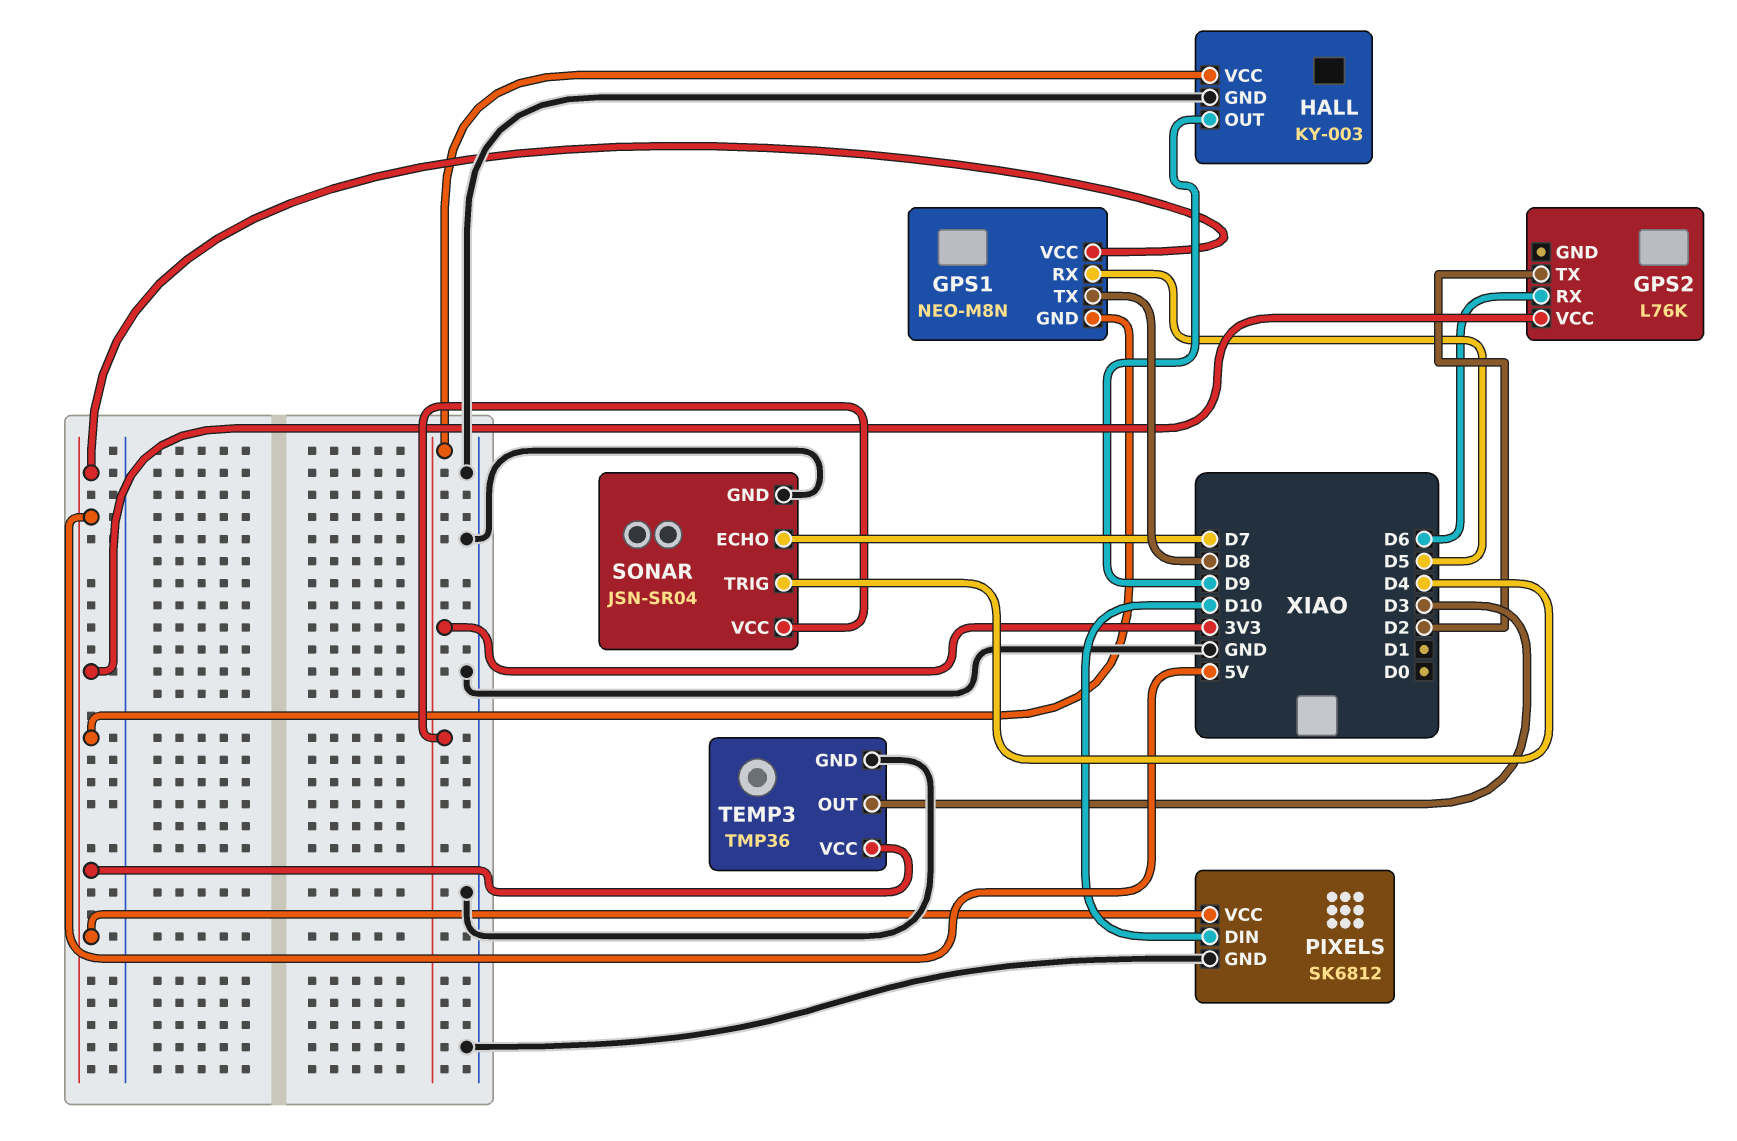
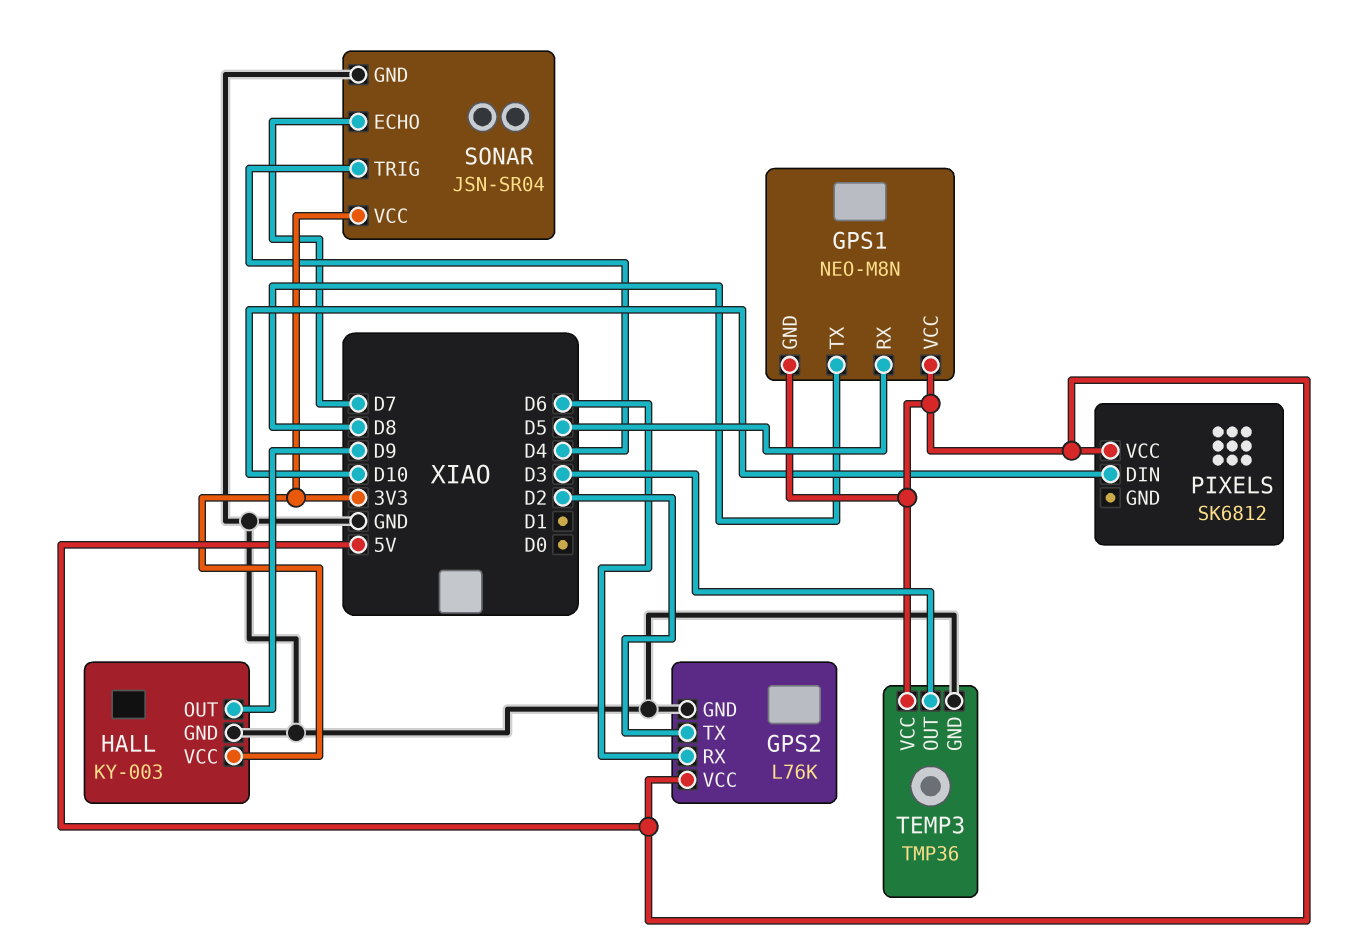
GPS2 pin GND: none -> GND
PIXELS pin GND: GND -> none

